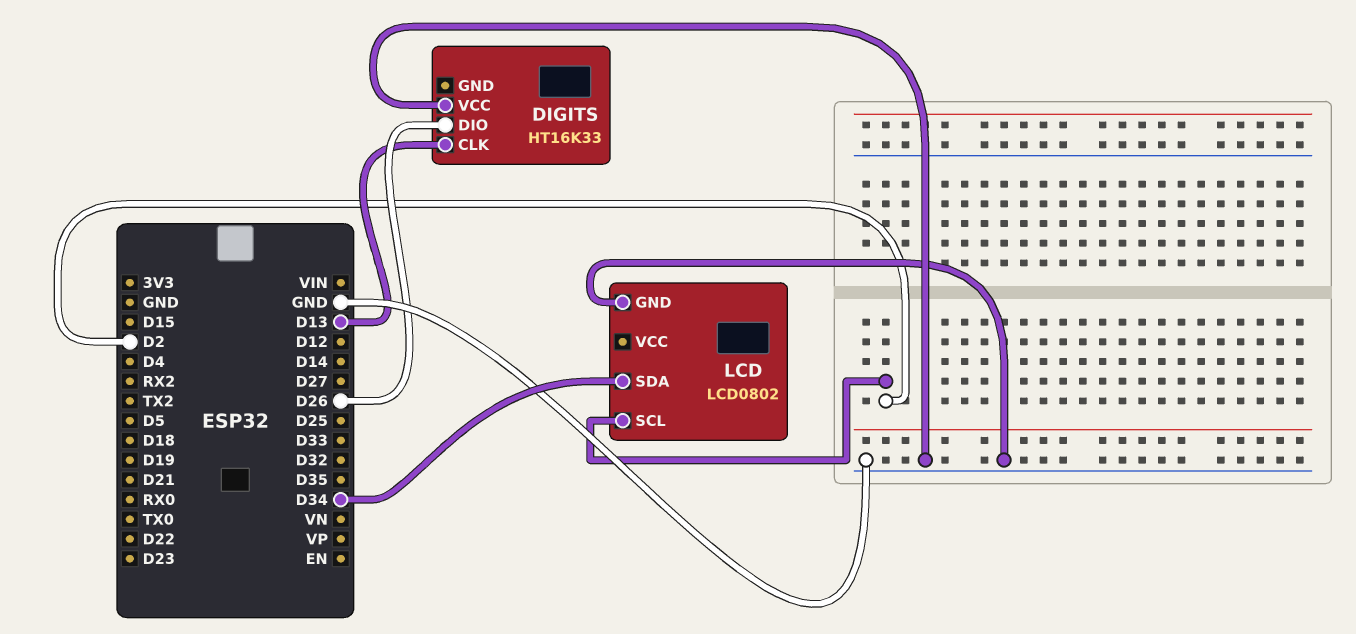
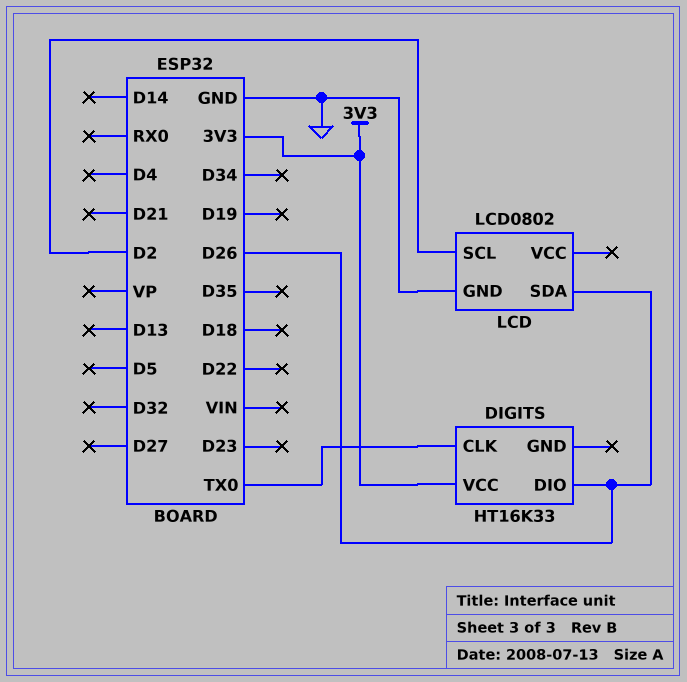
DIGITS pin CLK: D13 -> TX0
DIGITS pin VCC: GND -> 3V3
LCD pin SDA: D34 -> D26

